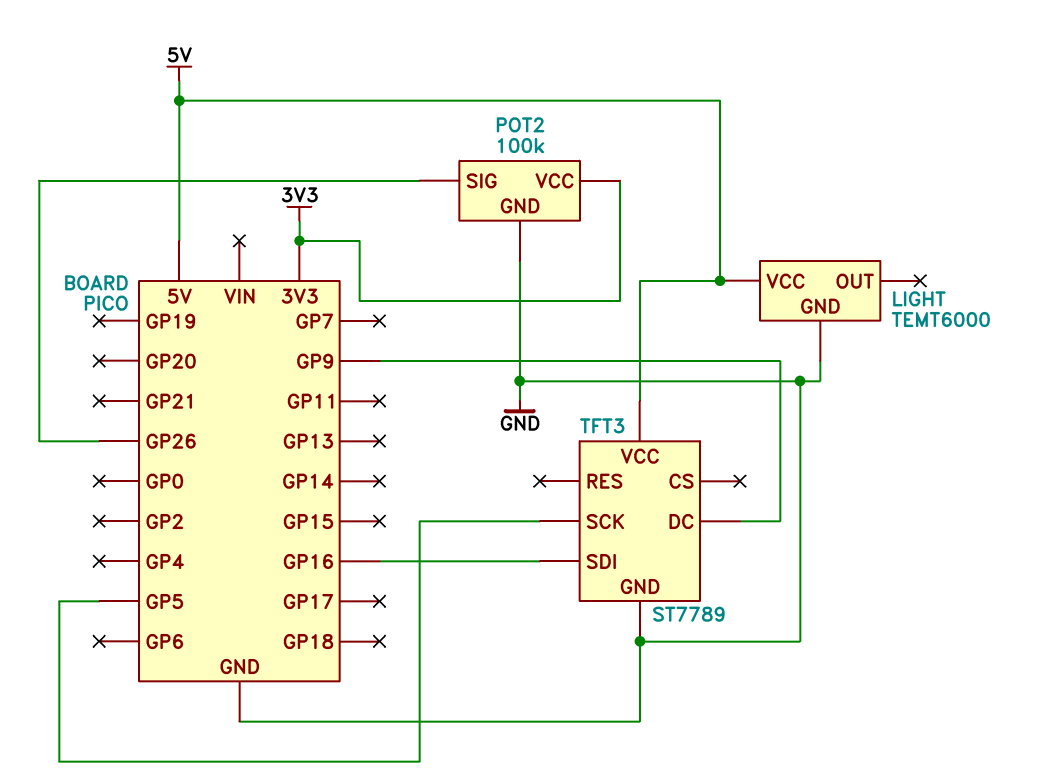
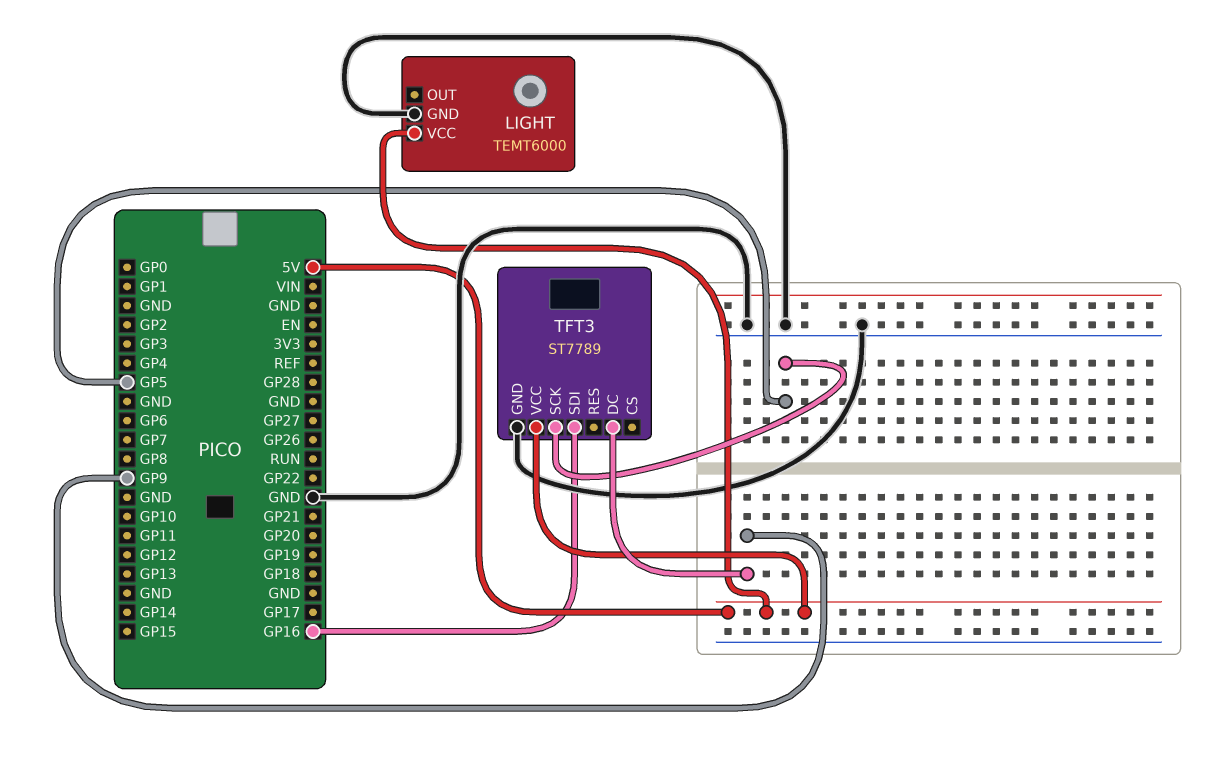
POT2: 100k -> none
POT2 pin GND: GND -> none
POT2 pin SIG: GP26 -> none
POT2 pin VCC: 3V3 -> none

